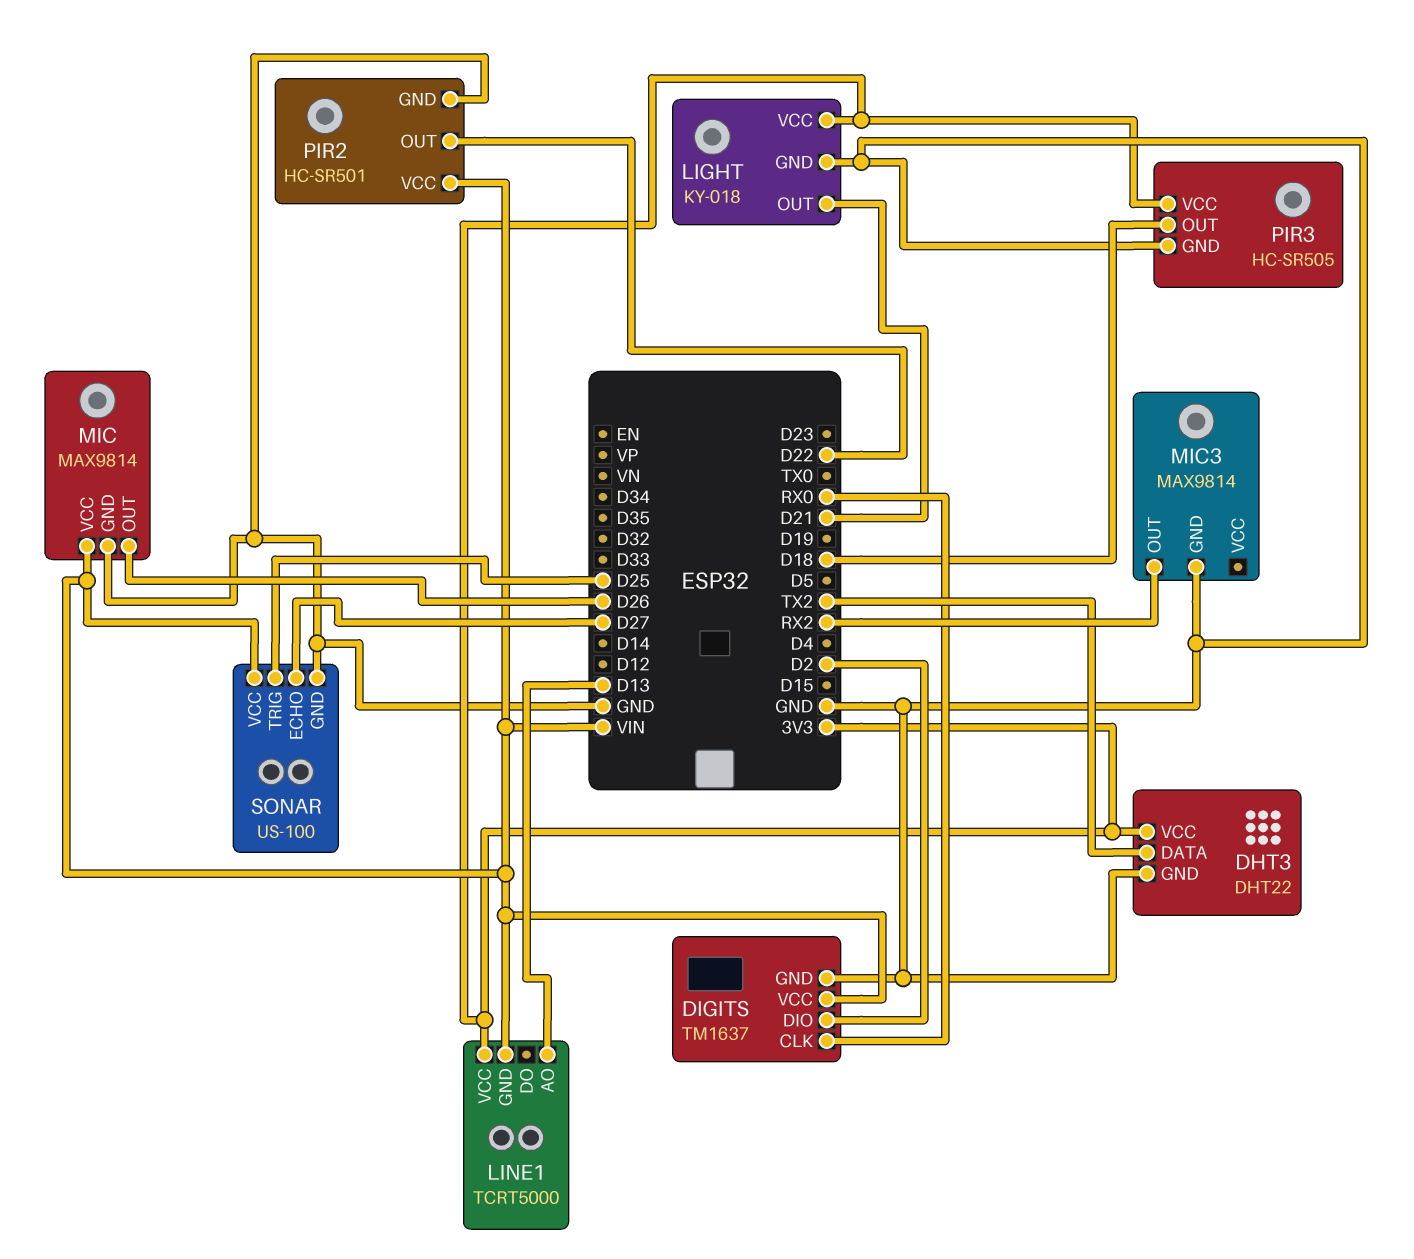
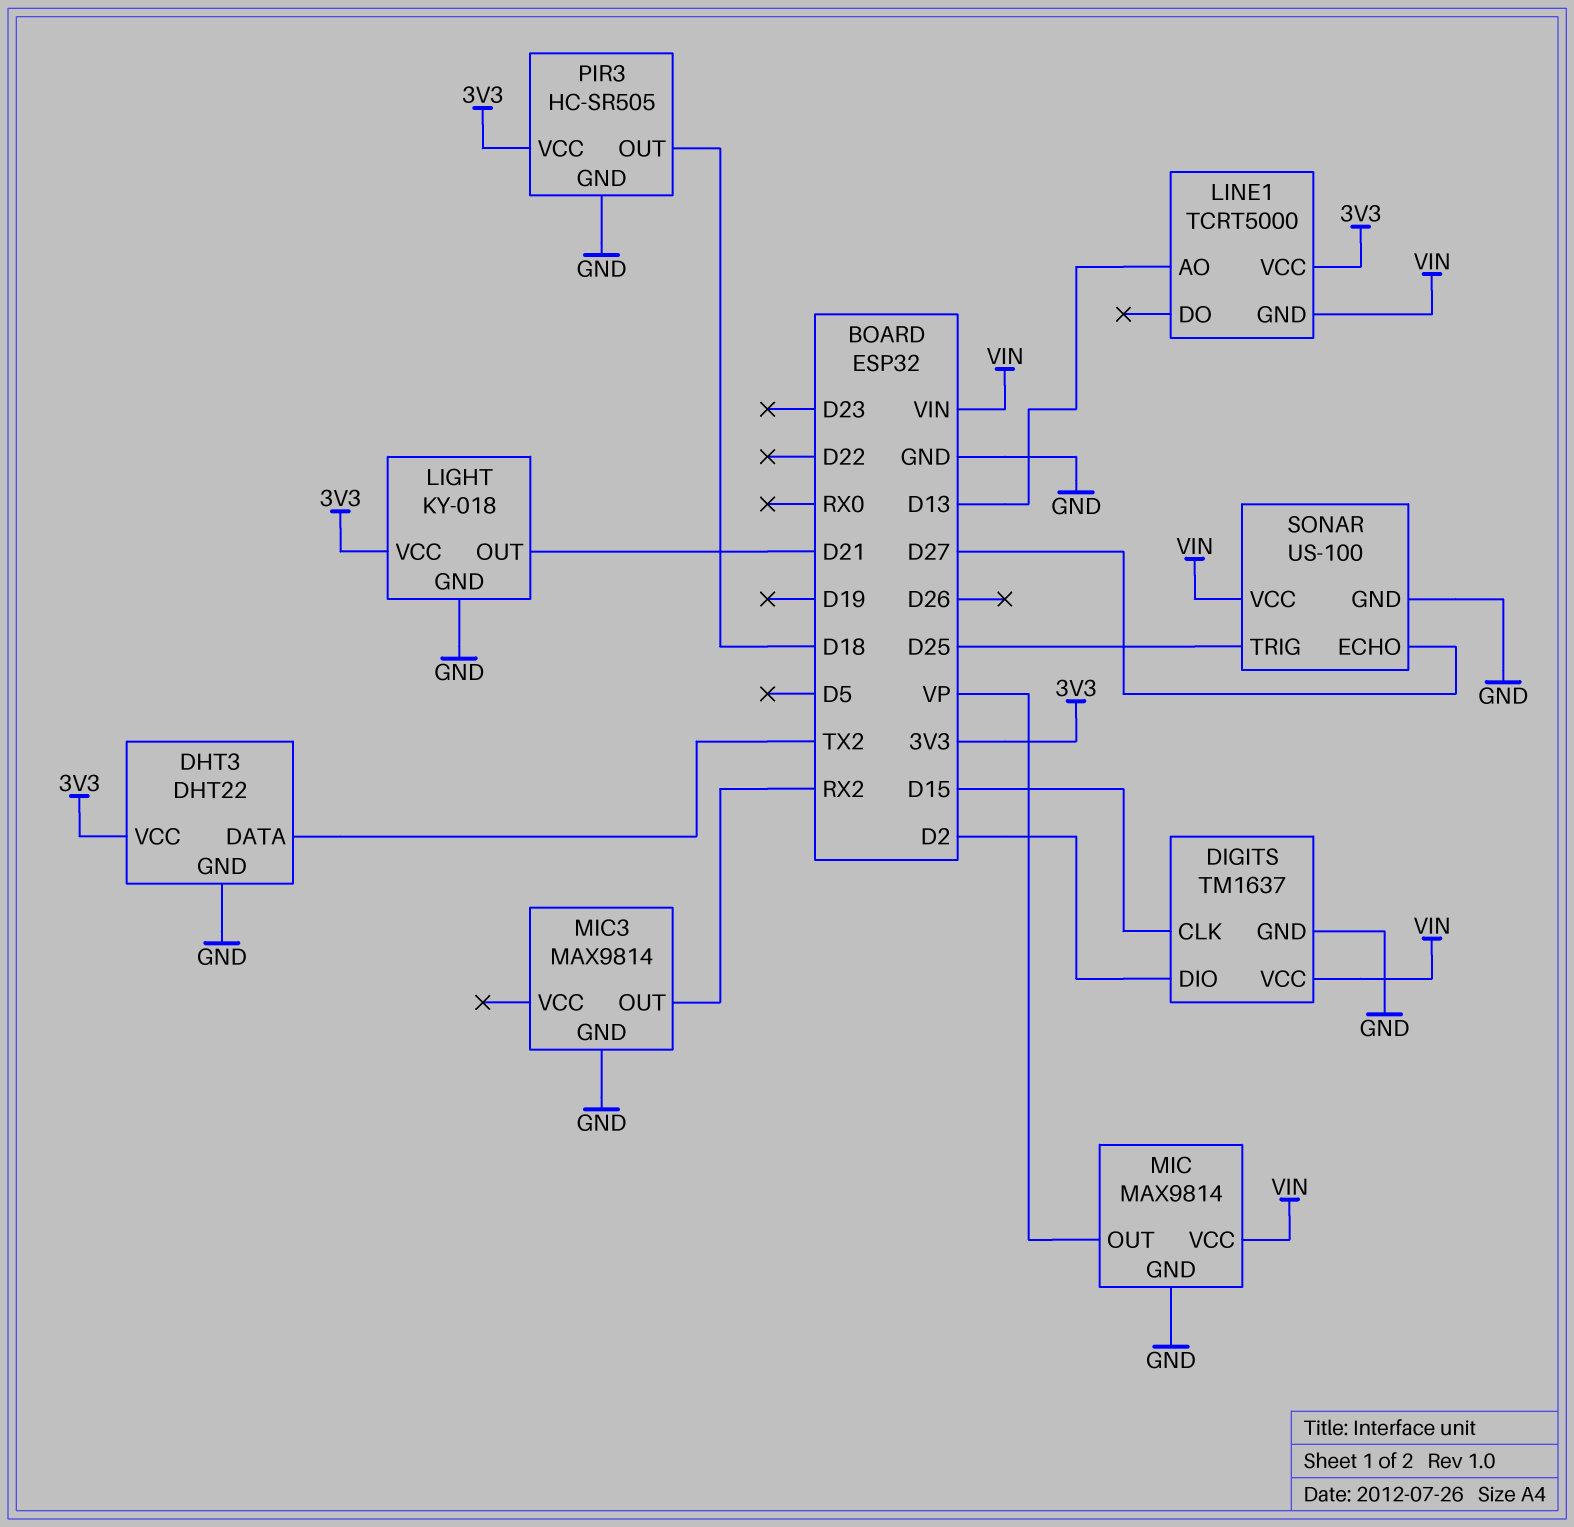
DIGITS pin CLK: RX0 -> D15
MIC pin OUT: D26 -> VP
PIR2: HC-SR501 -> none
PIR2 pin GND: GND -> none
PIR2 pin OUT: D22 -> none
PIR2 pin VCC: VIN -> none

